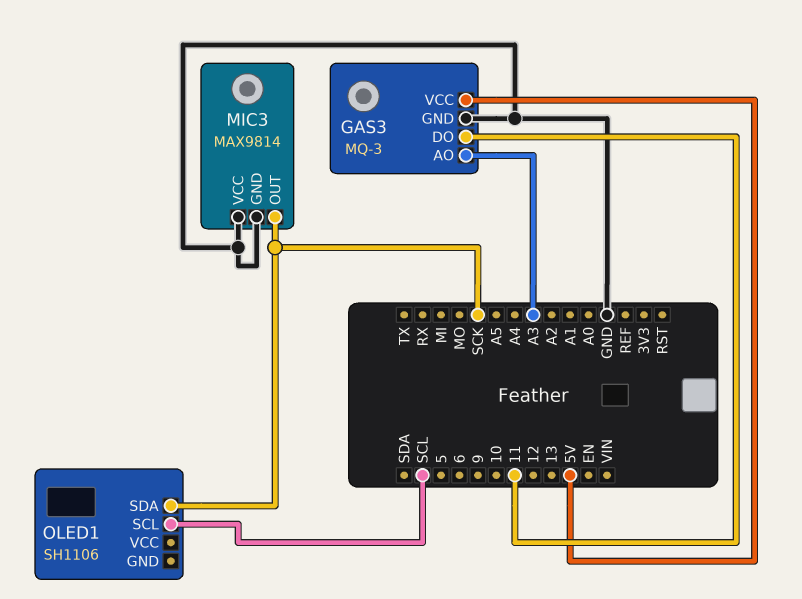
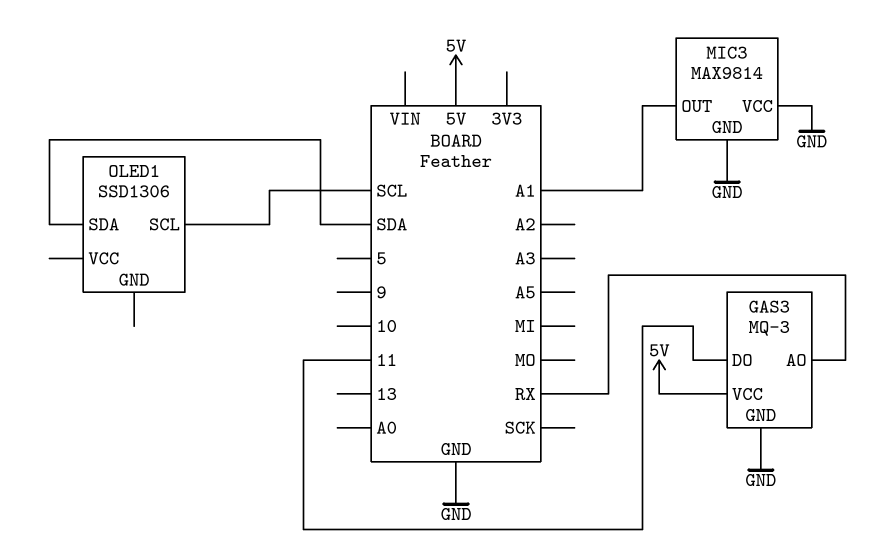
GAS3 pin AO: A3 -> RX
MIC3 pin OUT: SCK -> A1
OLED1: SH1106 -> SSD1306
OLED1 pin SDA: SCK -> SDA

